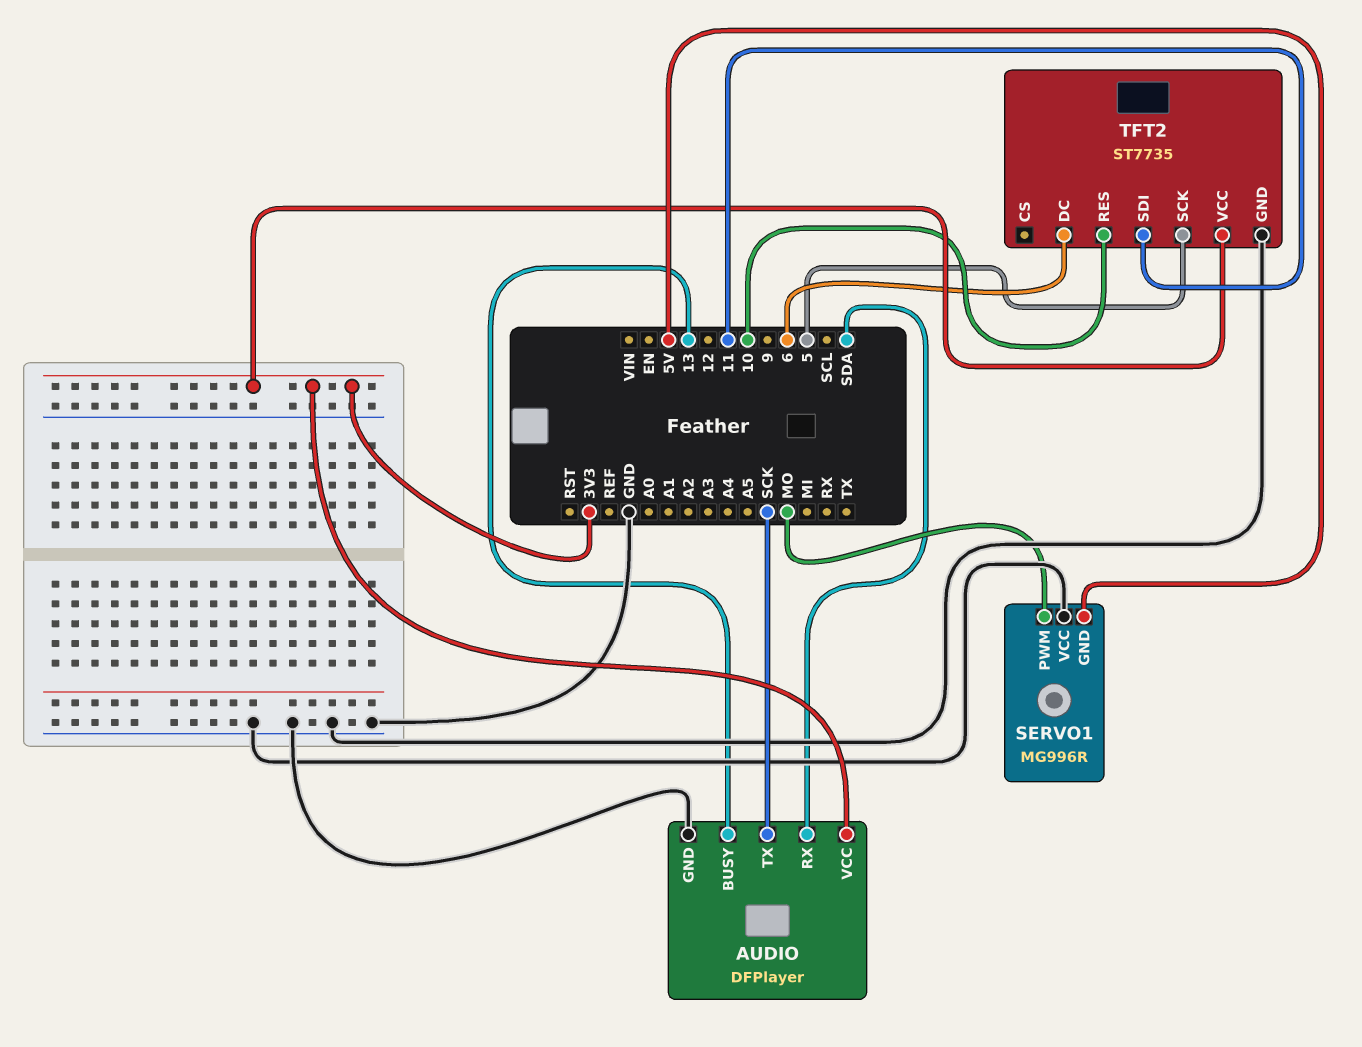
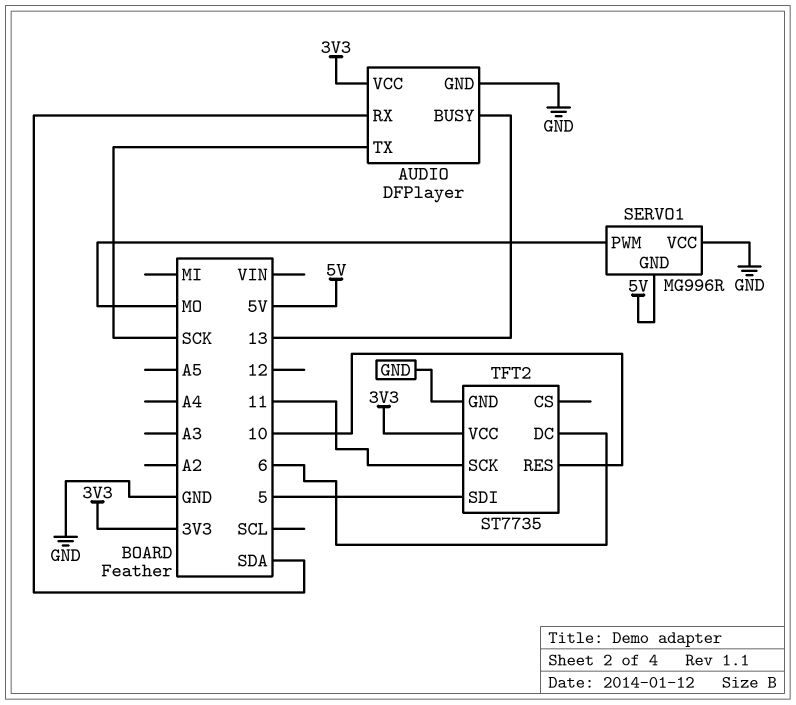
TFT2 pin SCK: 5 -> 11
TFT2 pin SDI: 11 -> 5

